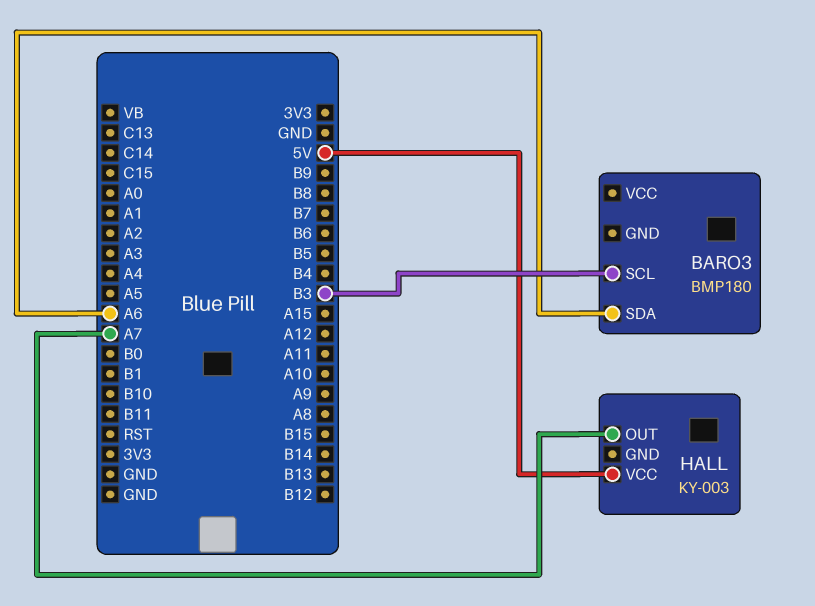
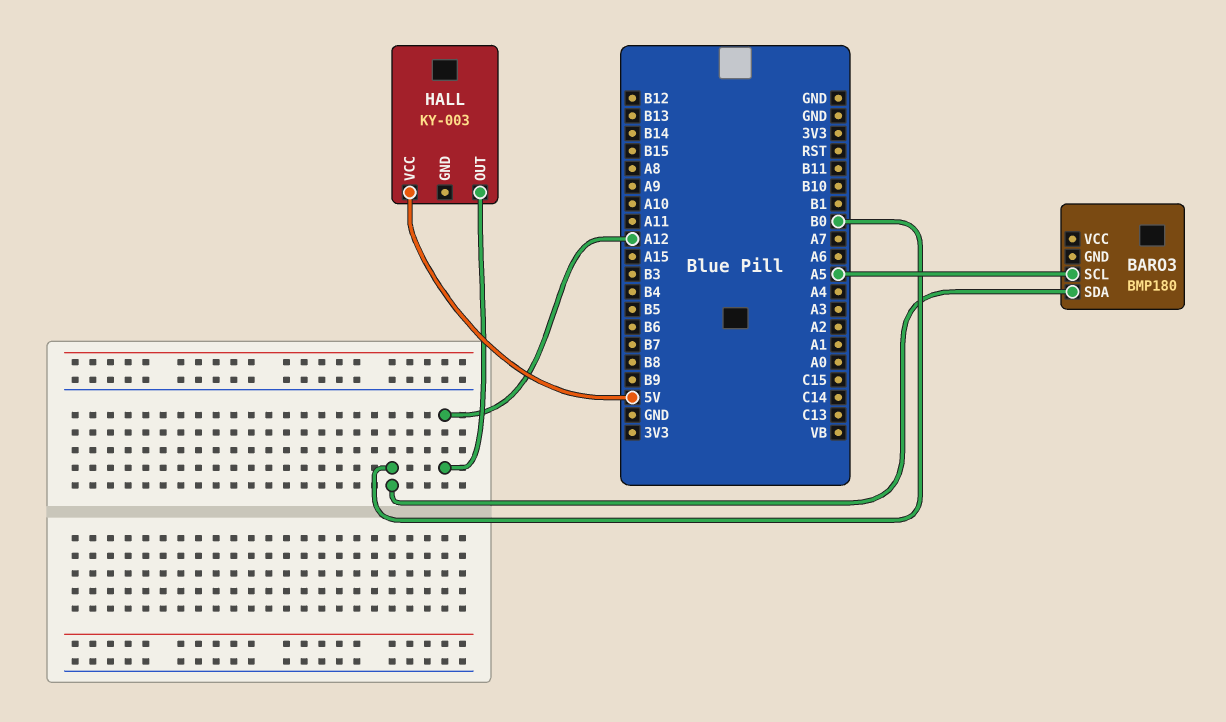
BARO3 pin SCL: B3 -> A5
BARO3 pin SDA: A6 -> B0
HALL pin OUT: A7 -> A12

